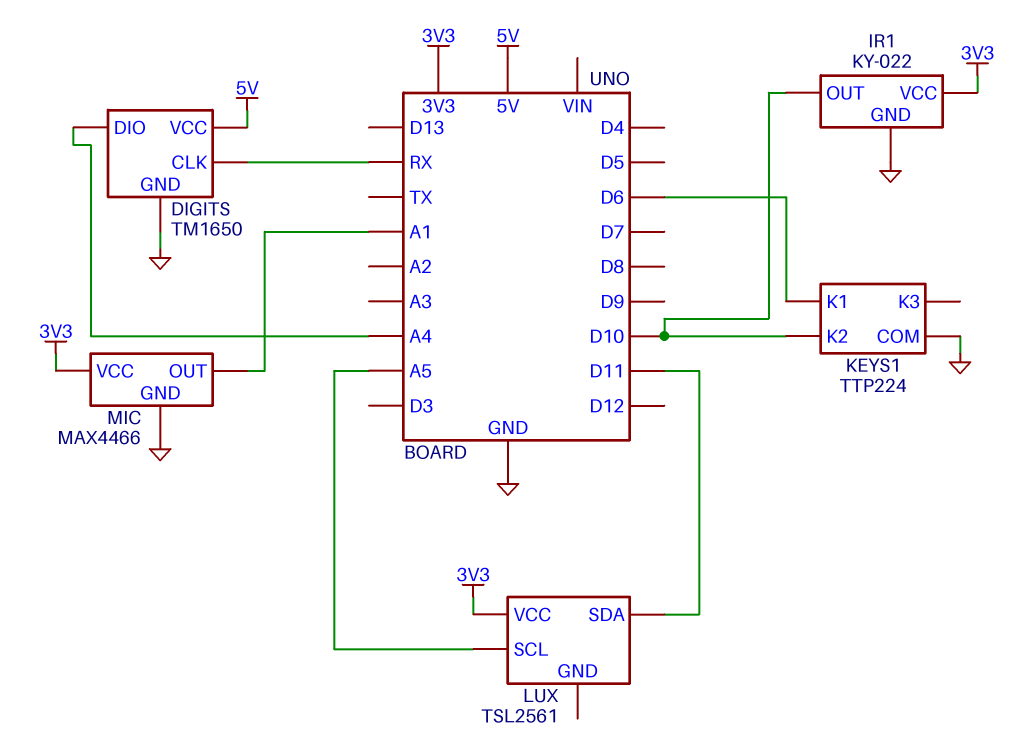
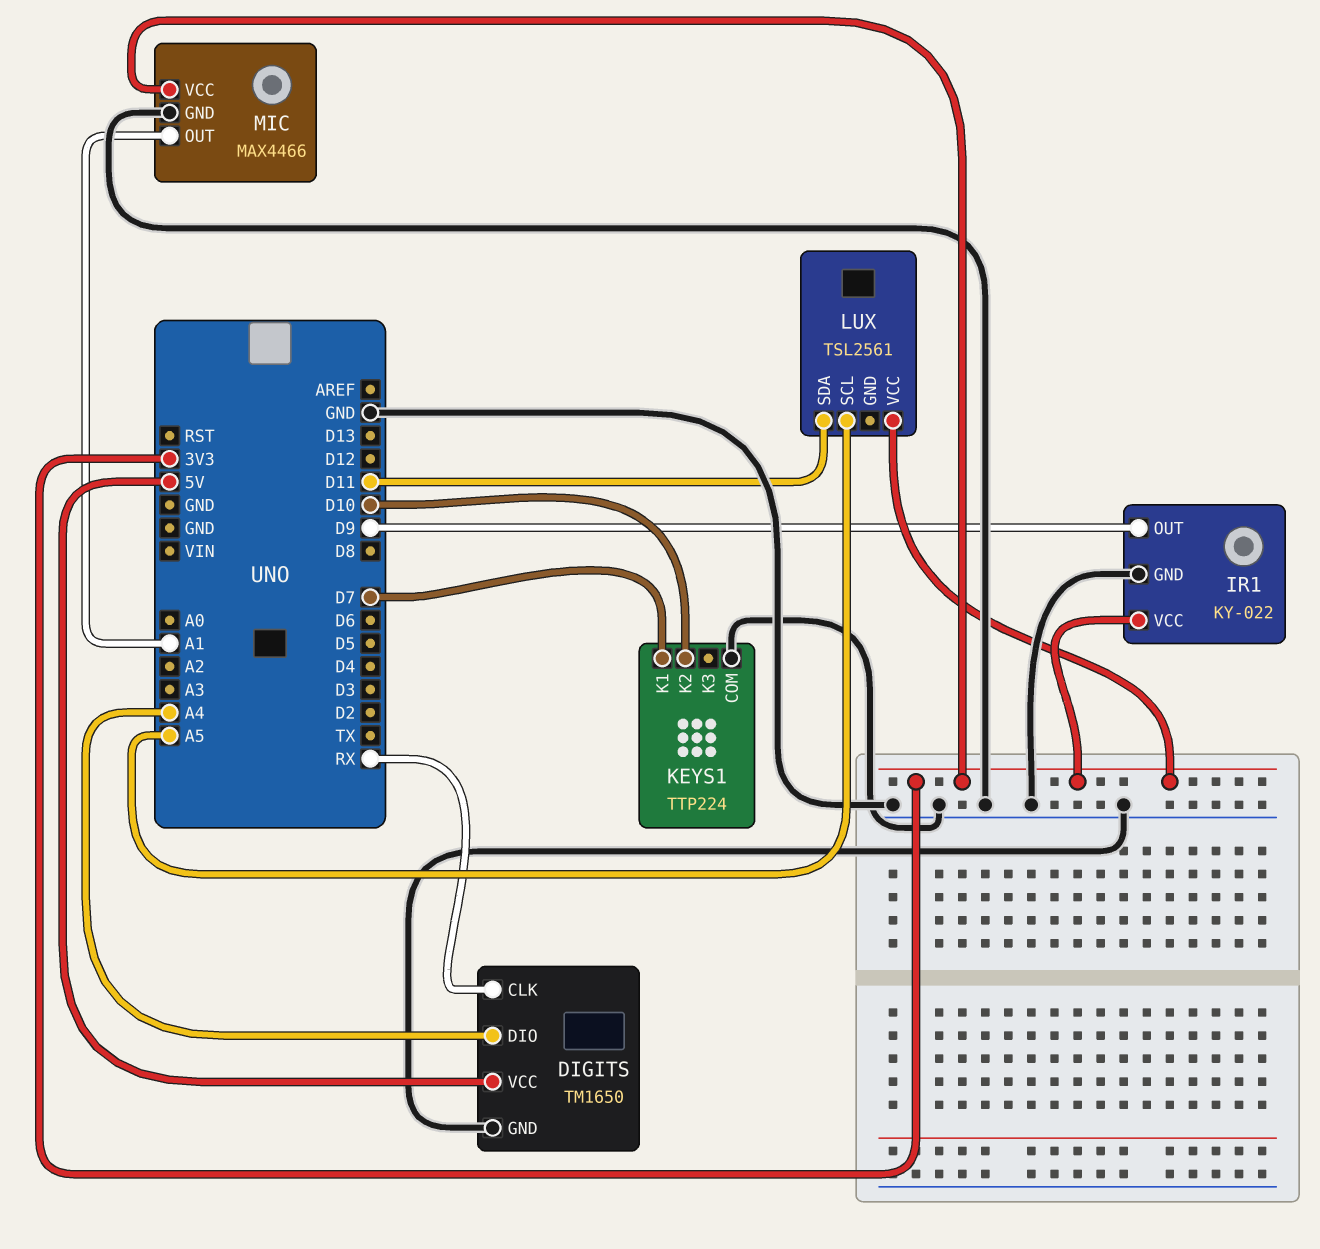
IR1 pin OUT: D10 -> D9
KEYS1 pin K1: D6 -> D7

